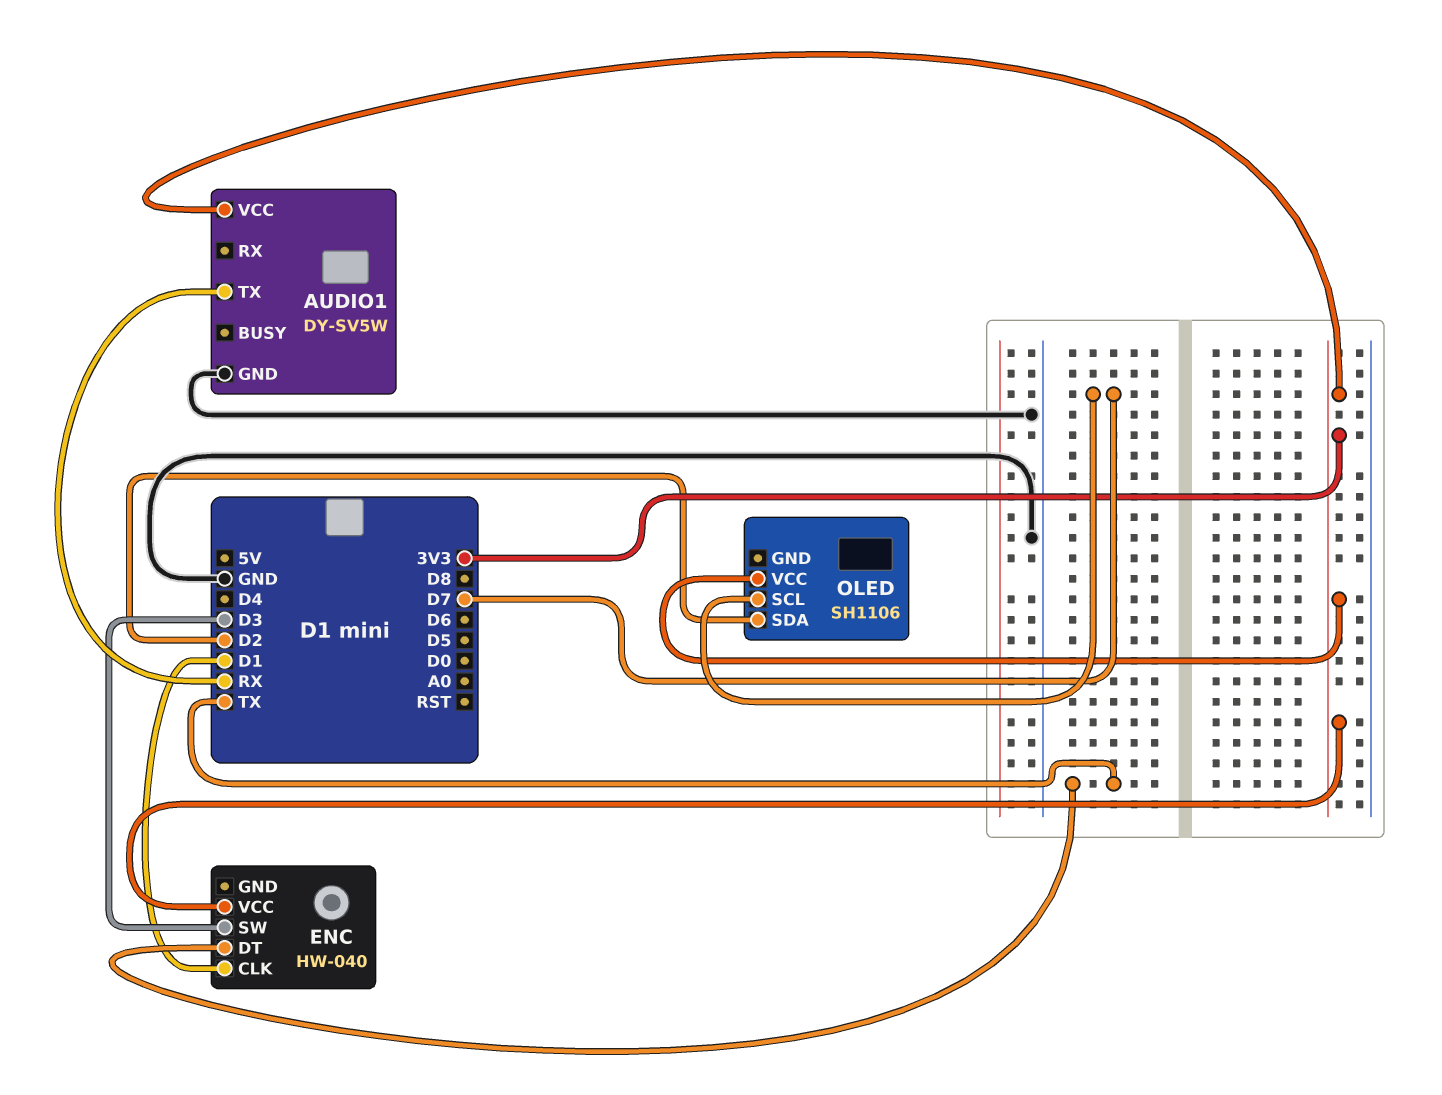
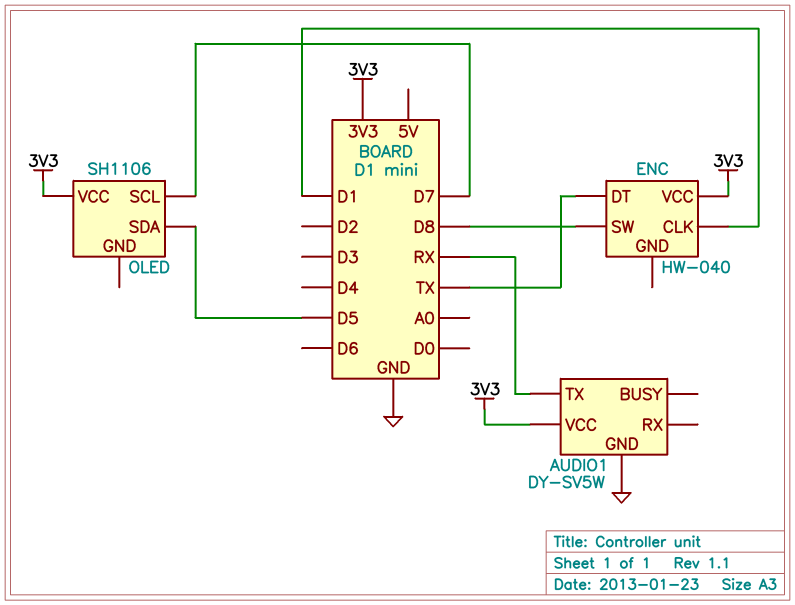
ENC pin SW: D3 -> D8
OLED pin SDA: D2 -> D5

